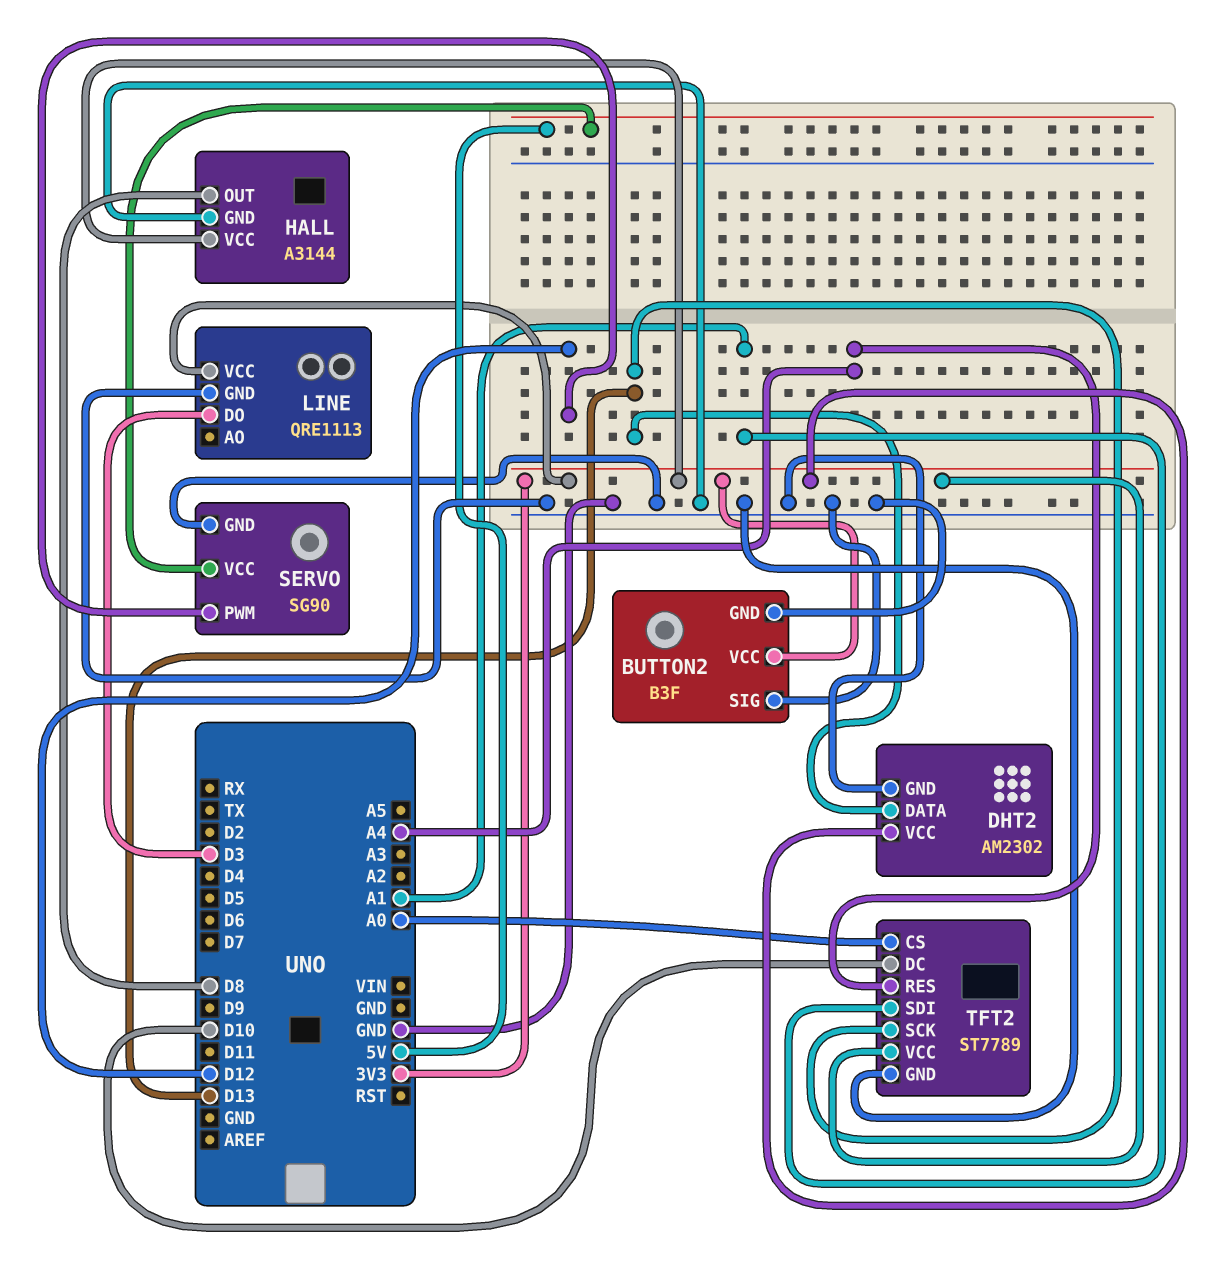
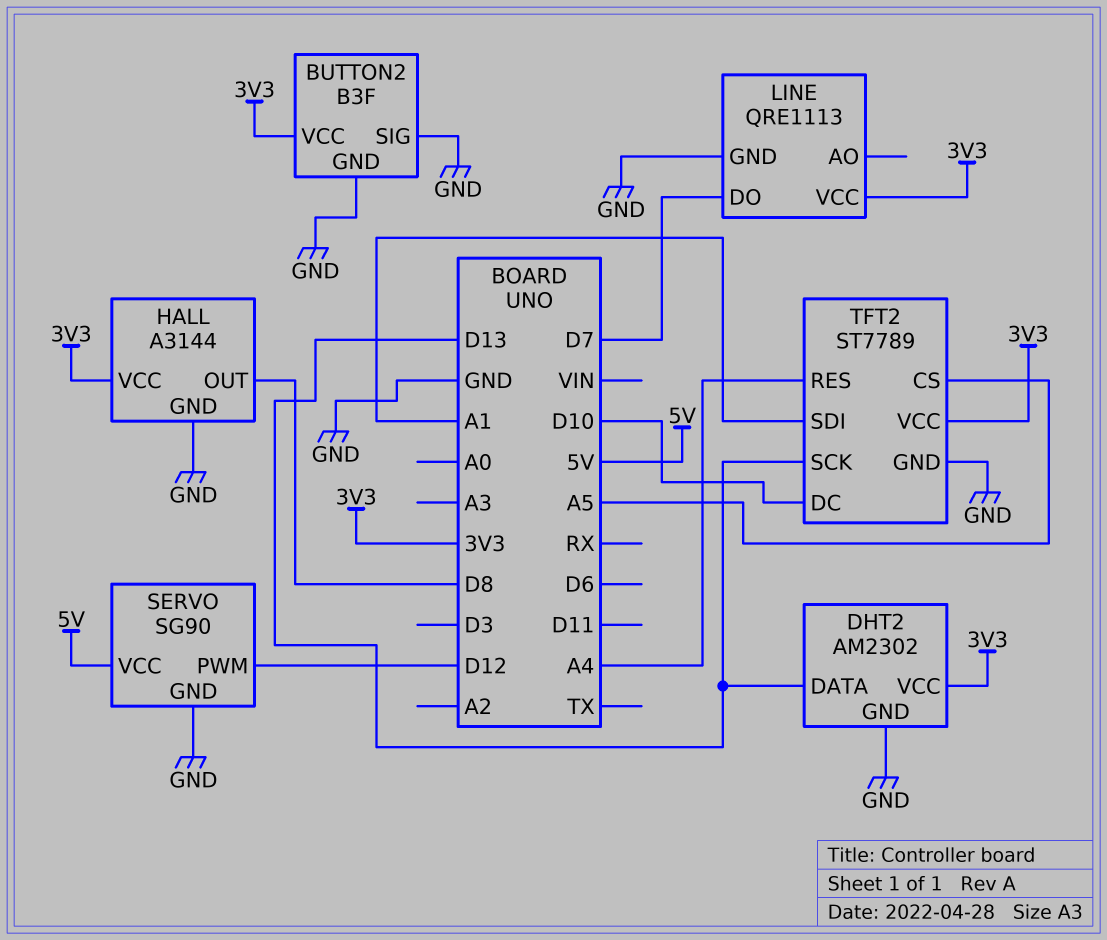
LINE pin DO: D3 -> D7
TFT2 pin CS: A0 -> A5

